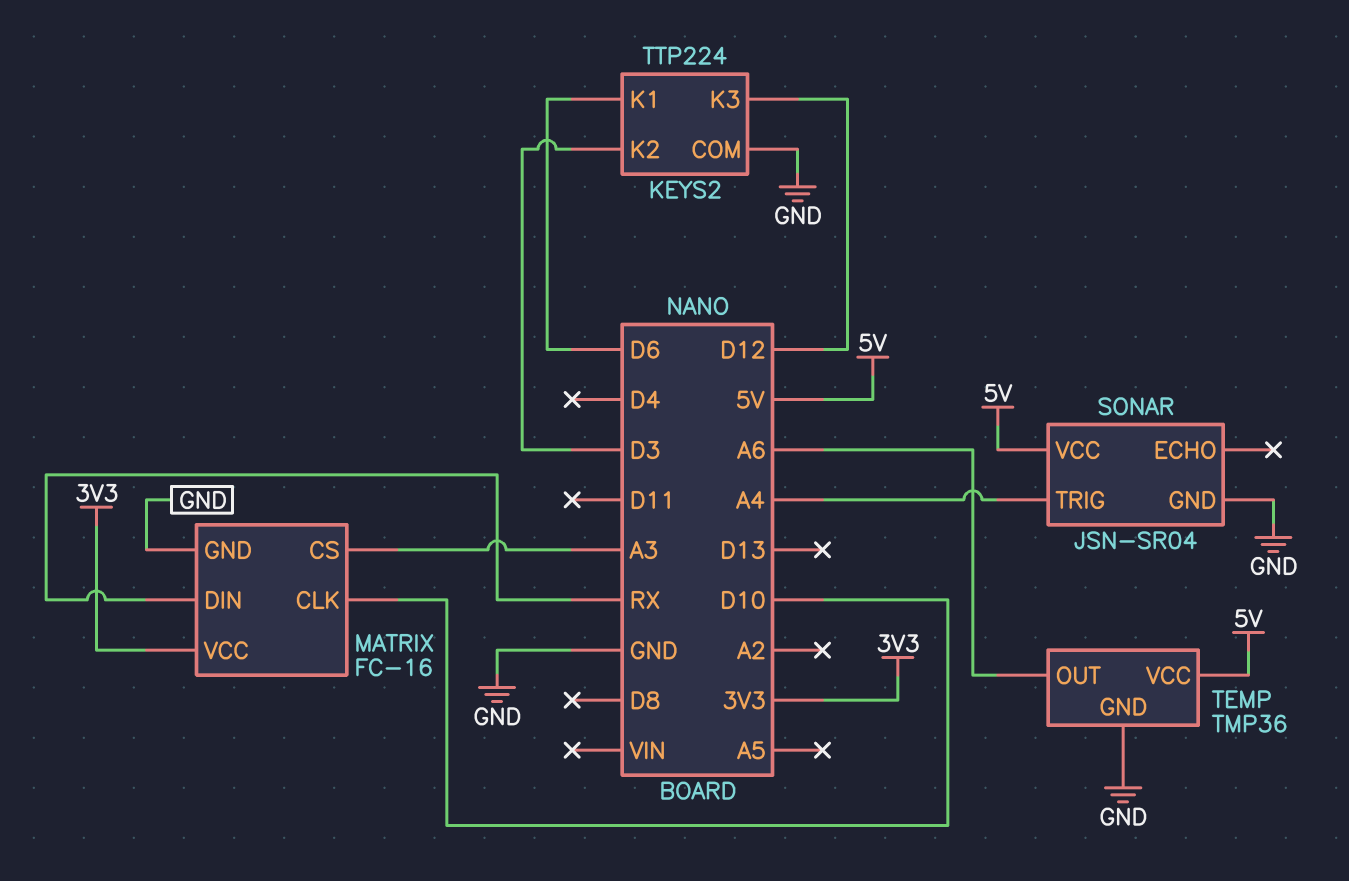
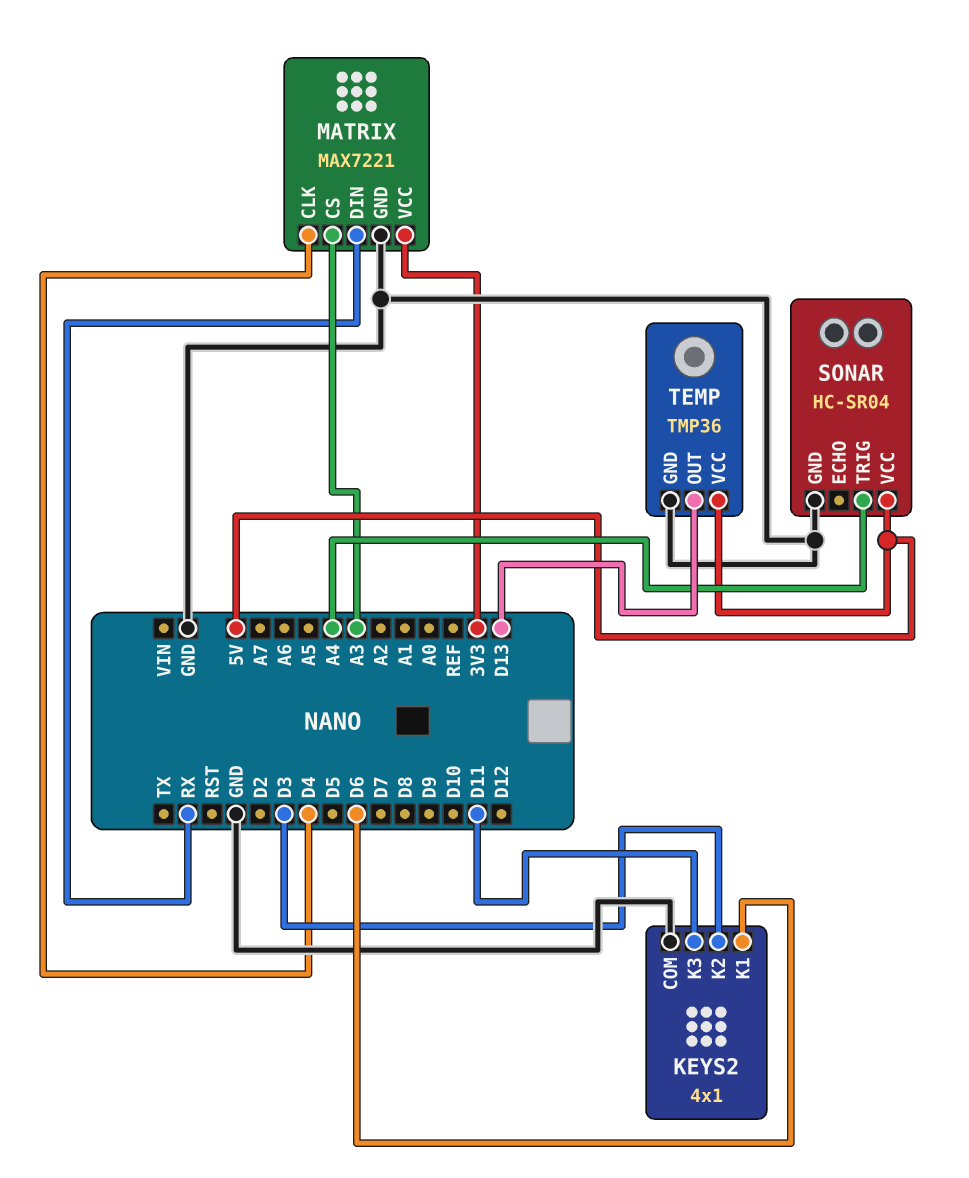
KEYS2: TTP224 -> 4x1
KEYS2 pin K3: D12 -> D11
MATRIX: FC-16 -> MAX7221
MATRIX pin CLK: D10 -> D4
SONAR: JSN-SR04 -> HC-SR04
TEMP pin OUT: A6 -> D13

